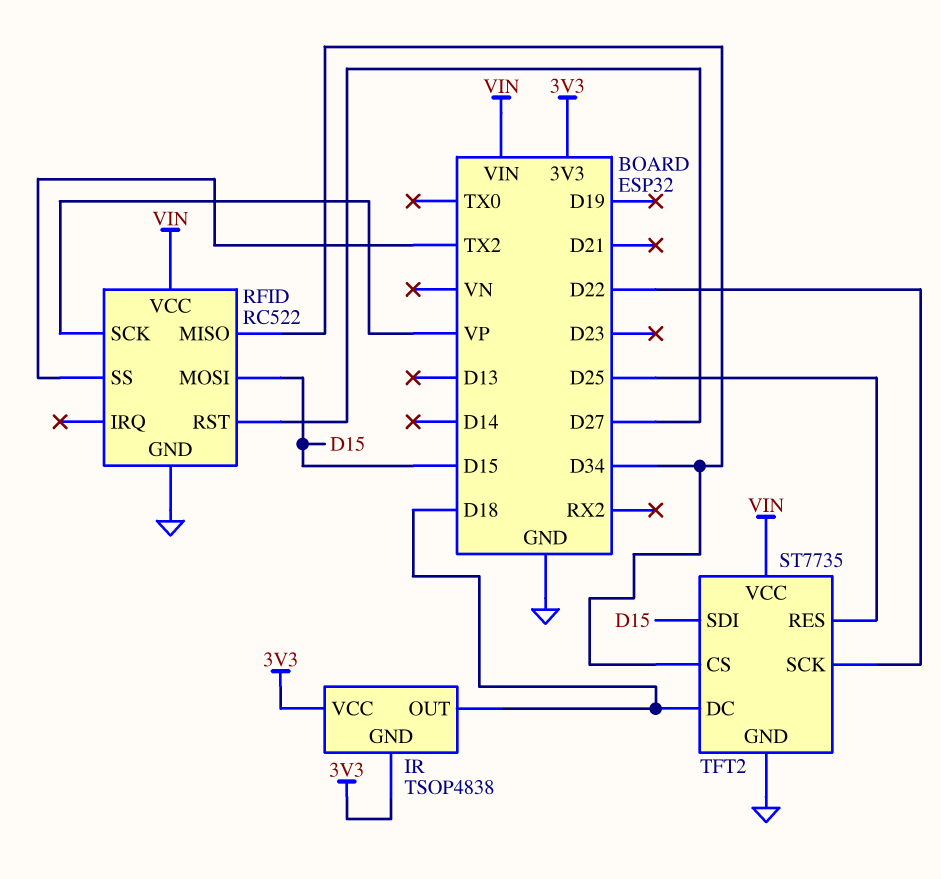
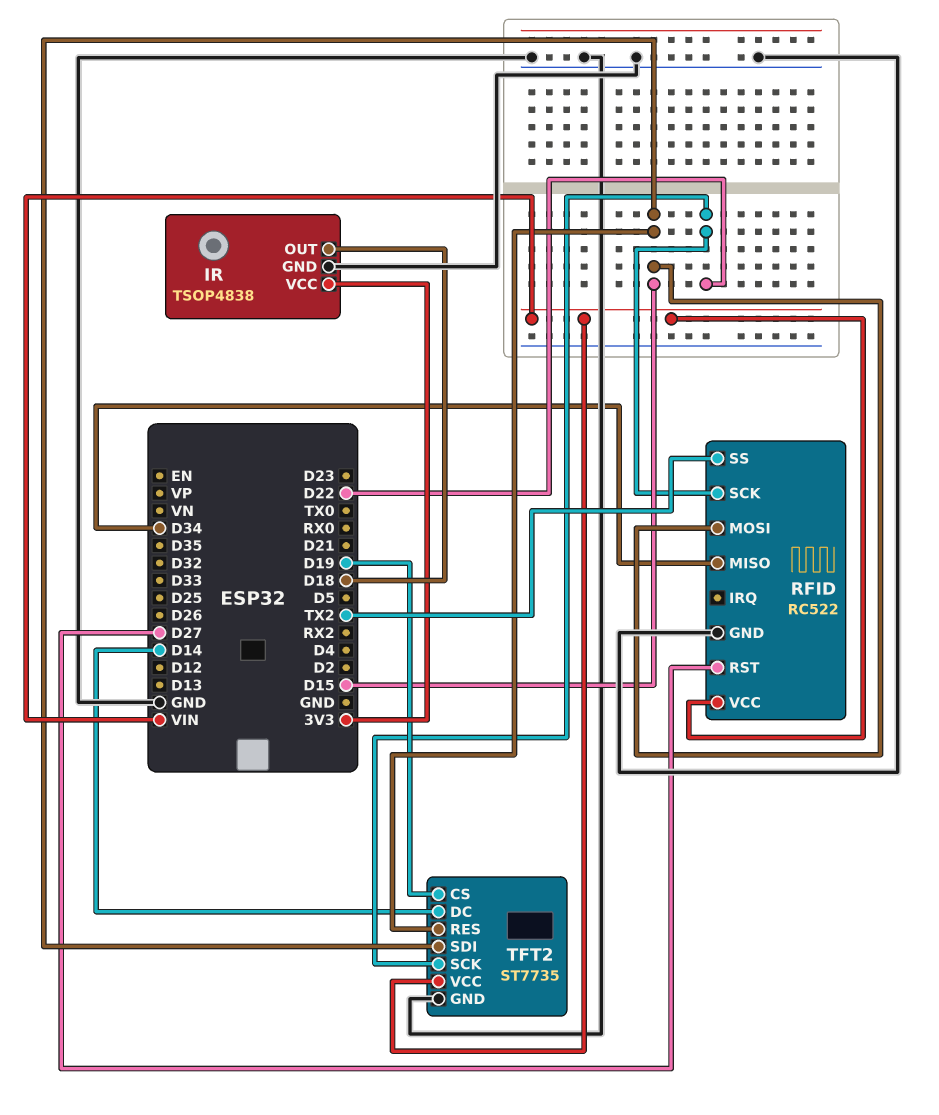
IR pin GND: 3V3 -> GND
RFID pin SCK: VP -> D22
TFT2 pin CS: D34 -> D19
TFT2 pin DC: D18 -> D14
TFT2 pin RES: D25 -> D15

